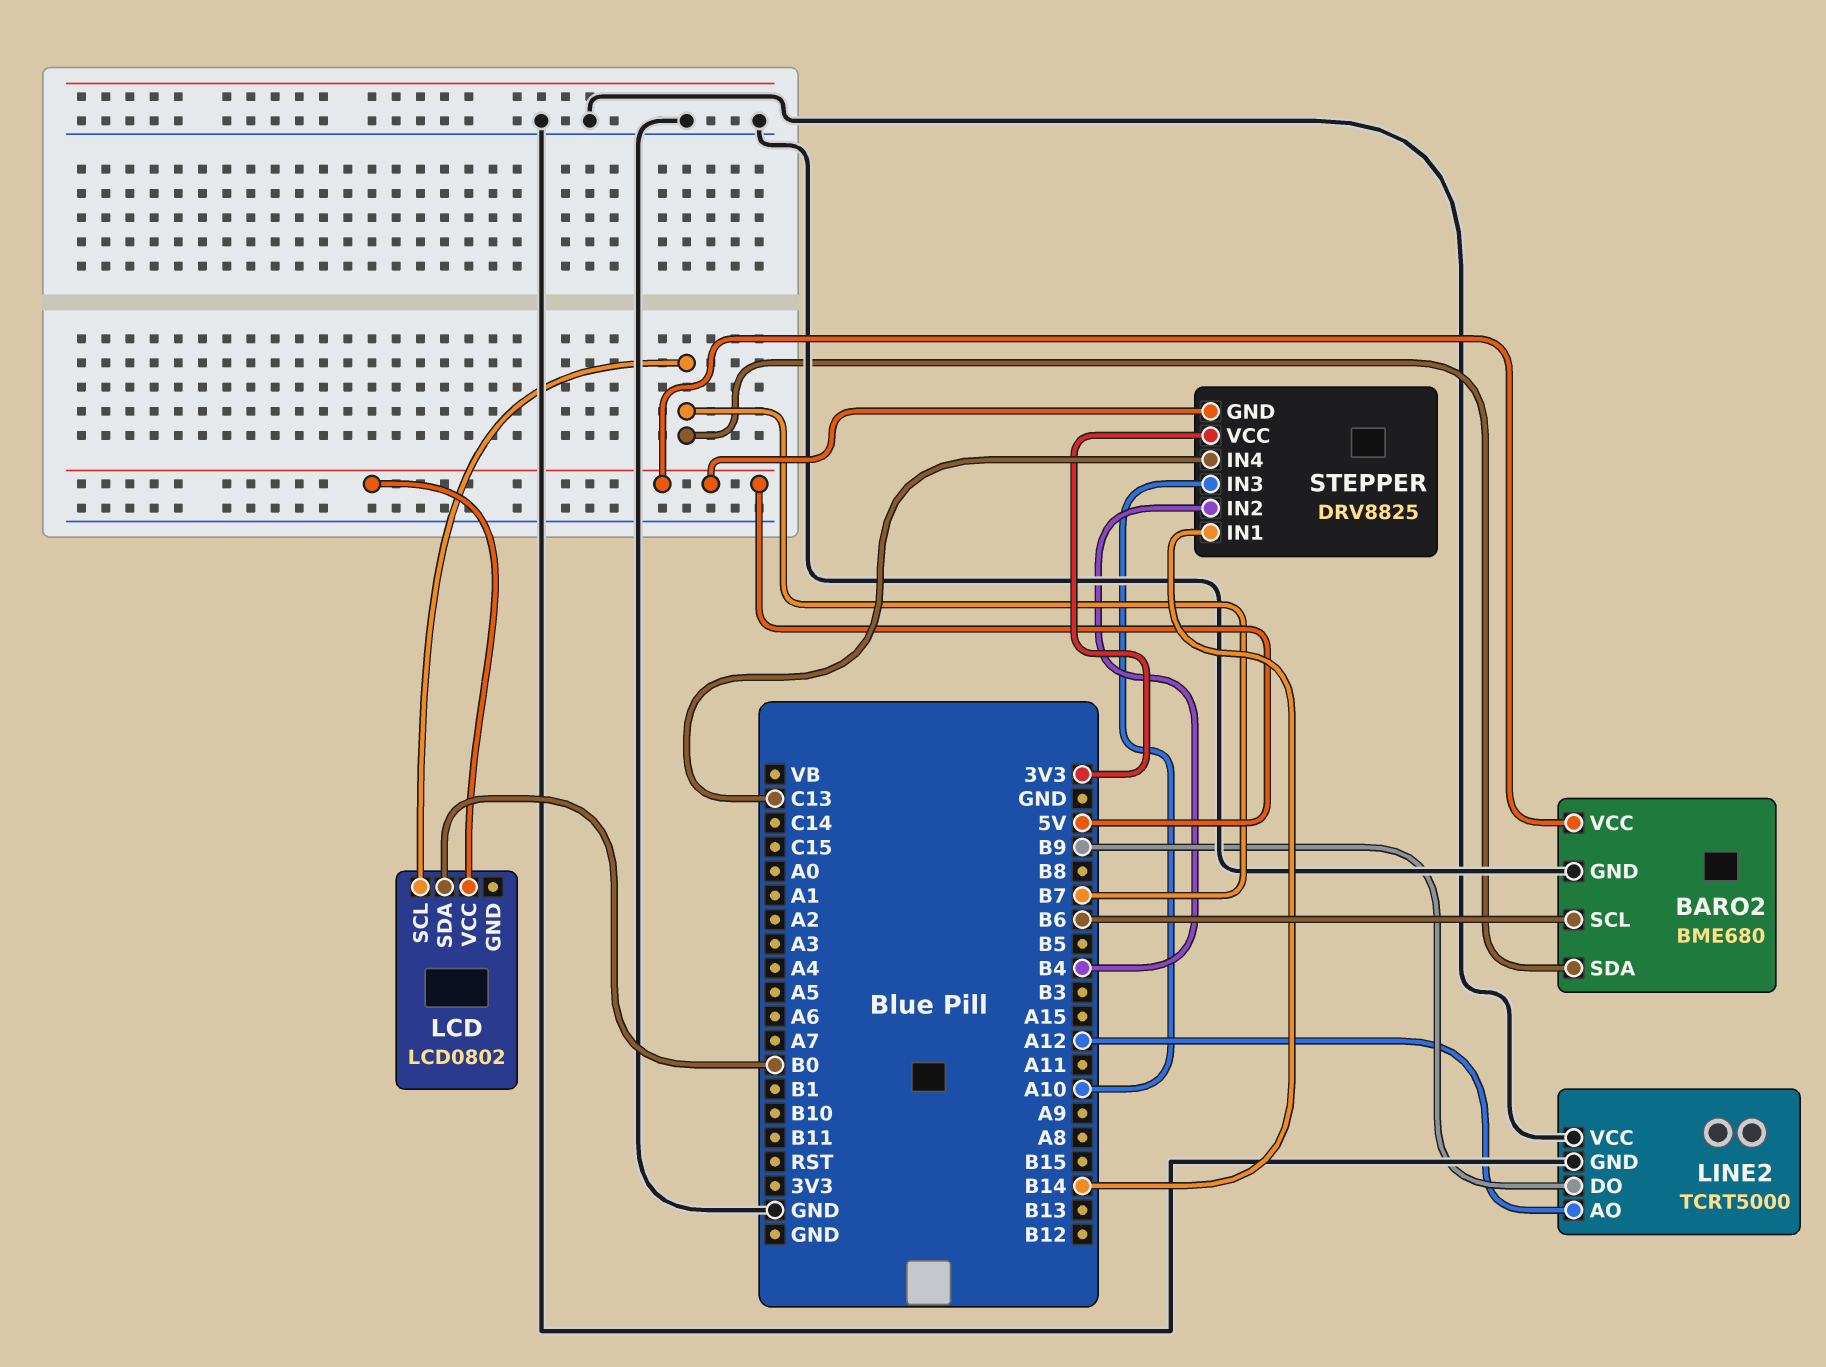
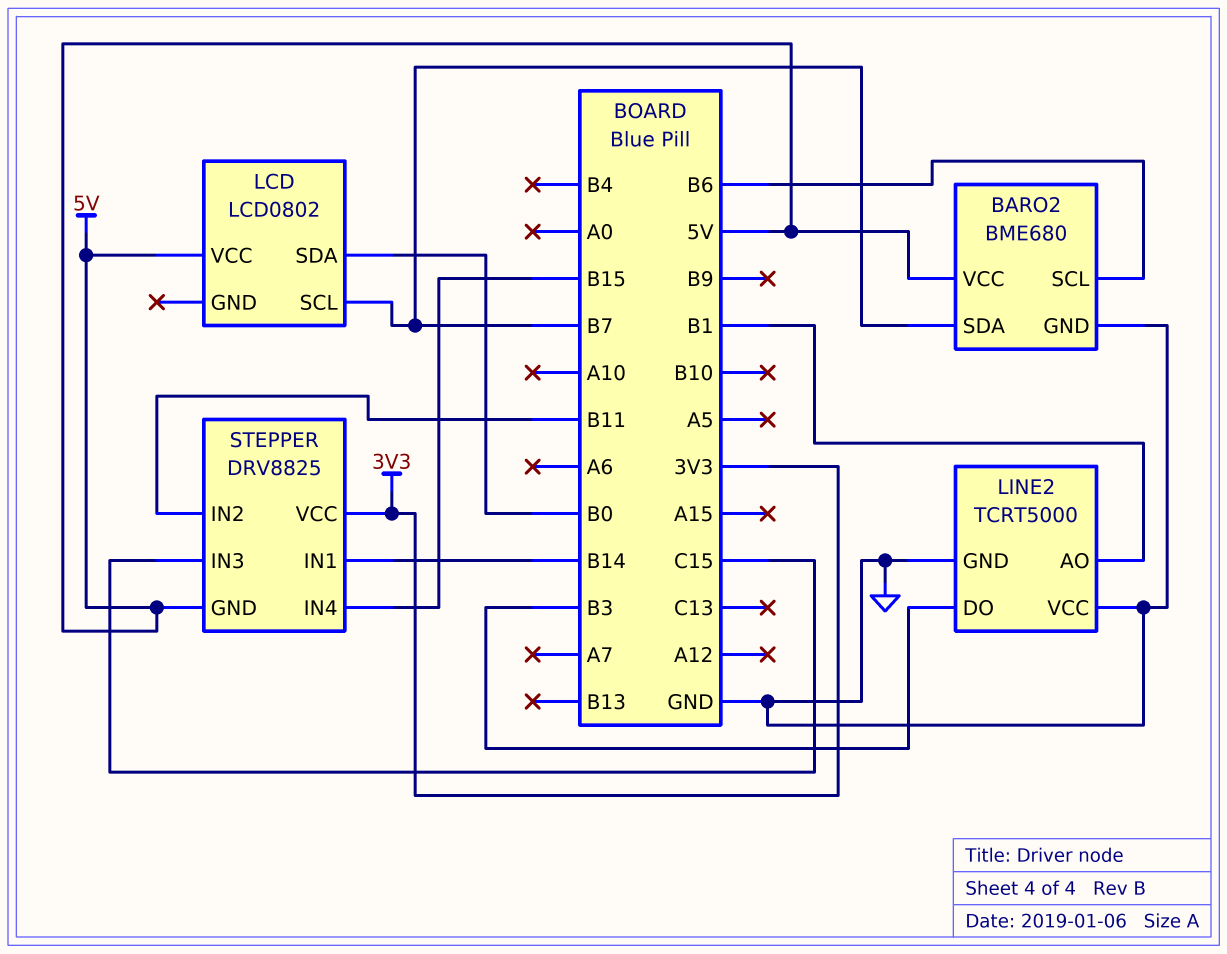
LINE2 pin AO: A12 -> B1
LINE2 pin DO: B9 -> B3
STEPPER pin IN2: B4 -> B11
STEPPER pin IN3: A10 -> C15
STEPPER pin IN4: C13 -> B15

